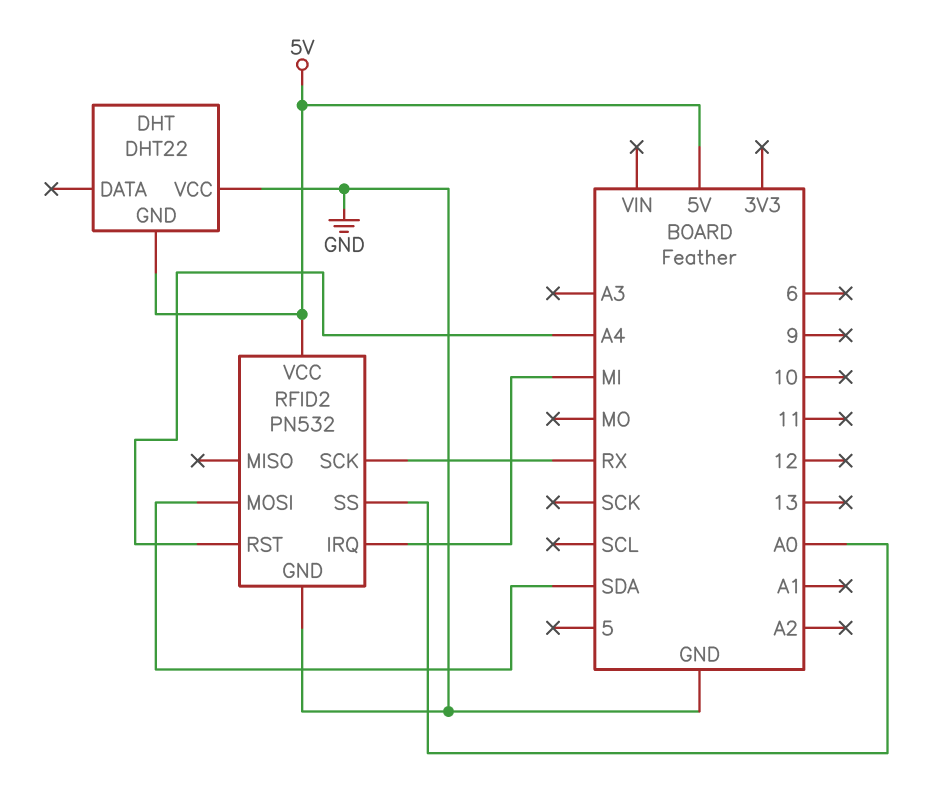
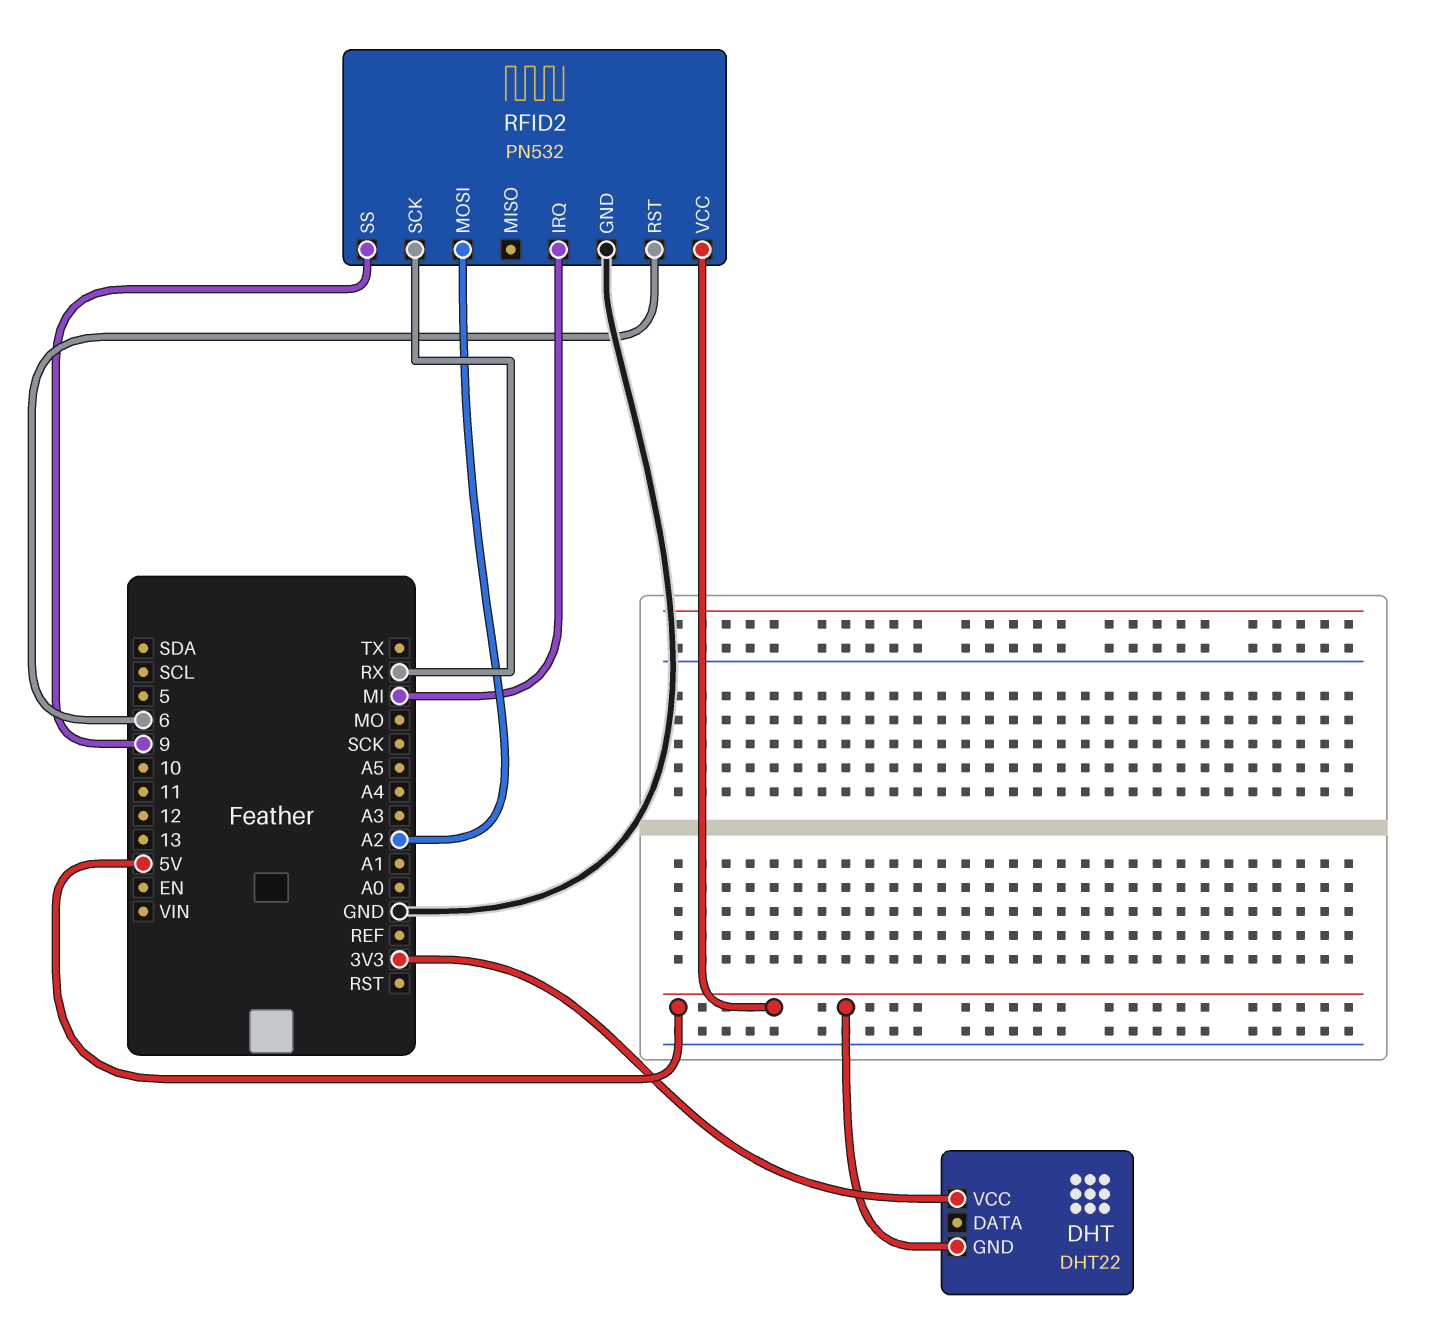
DHT pin VCC: GND -> 3V3
RFID2 pin MOSI: SDA -> A2
RFID2 pin RST: A4 -> 6
RFID2 pin SS: A0 -> 9

